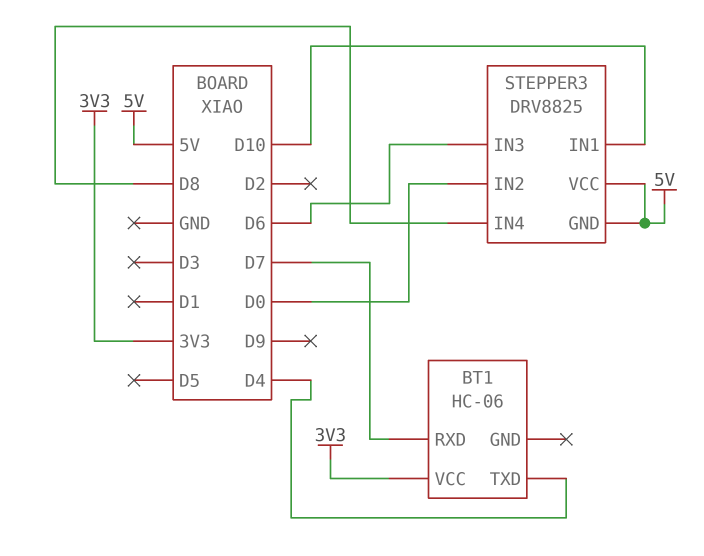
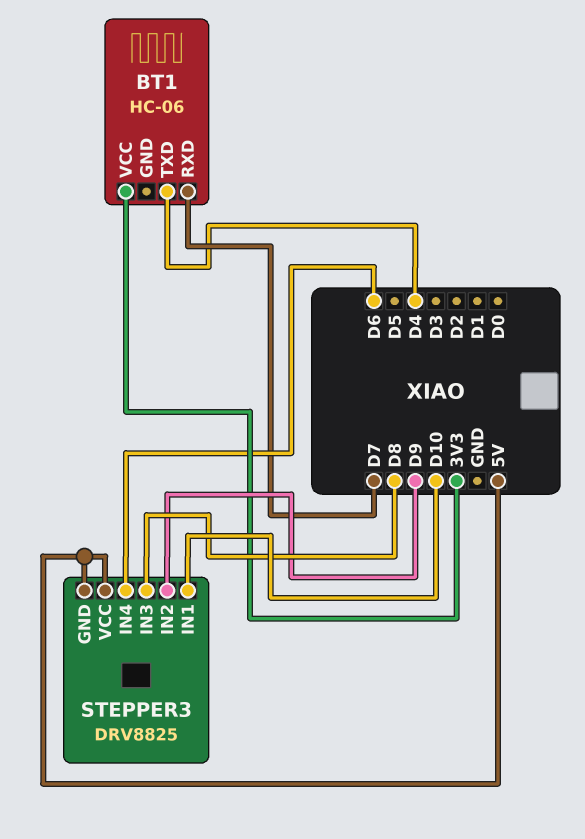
STEPPER3 pin IN2: D0 -> D9
STEPPER3 pin IN3: D6 -> D8
STEPPER3 pin IN4: D8 -> D6

